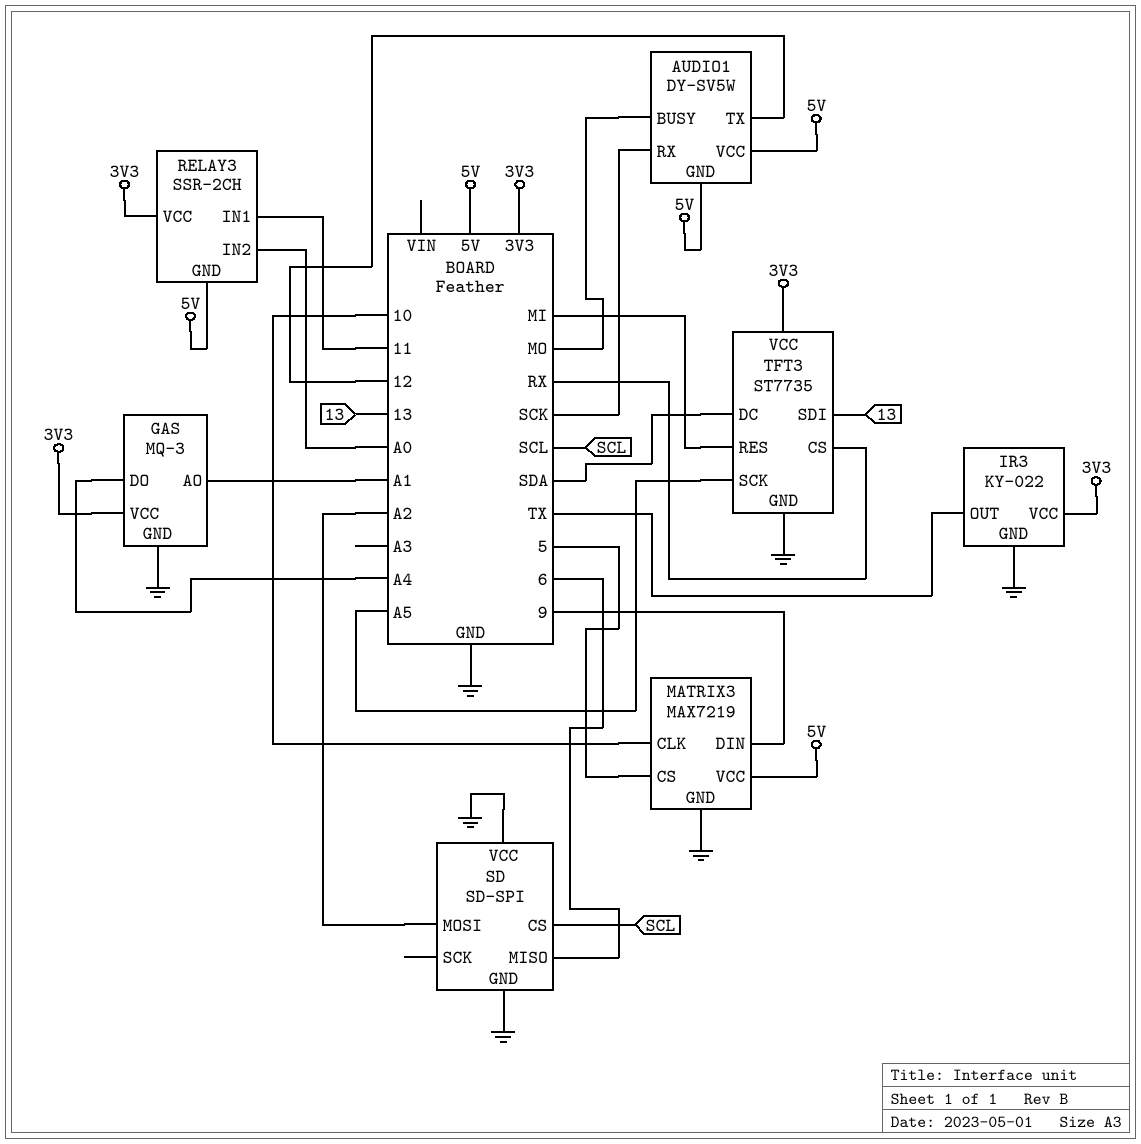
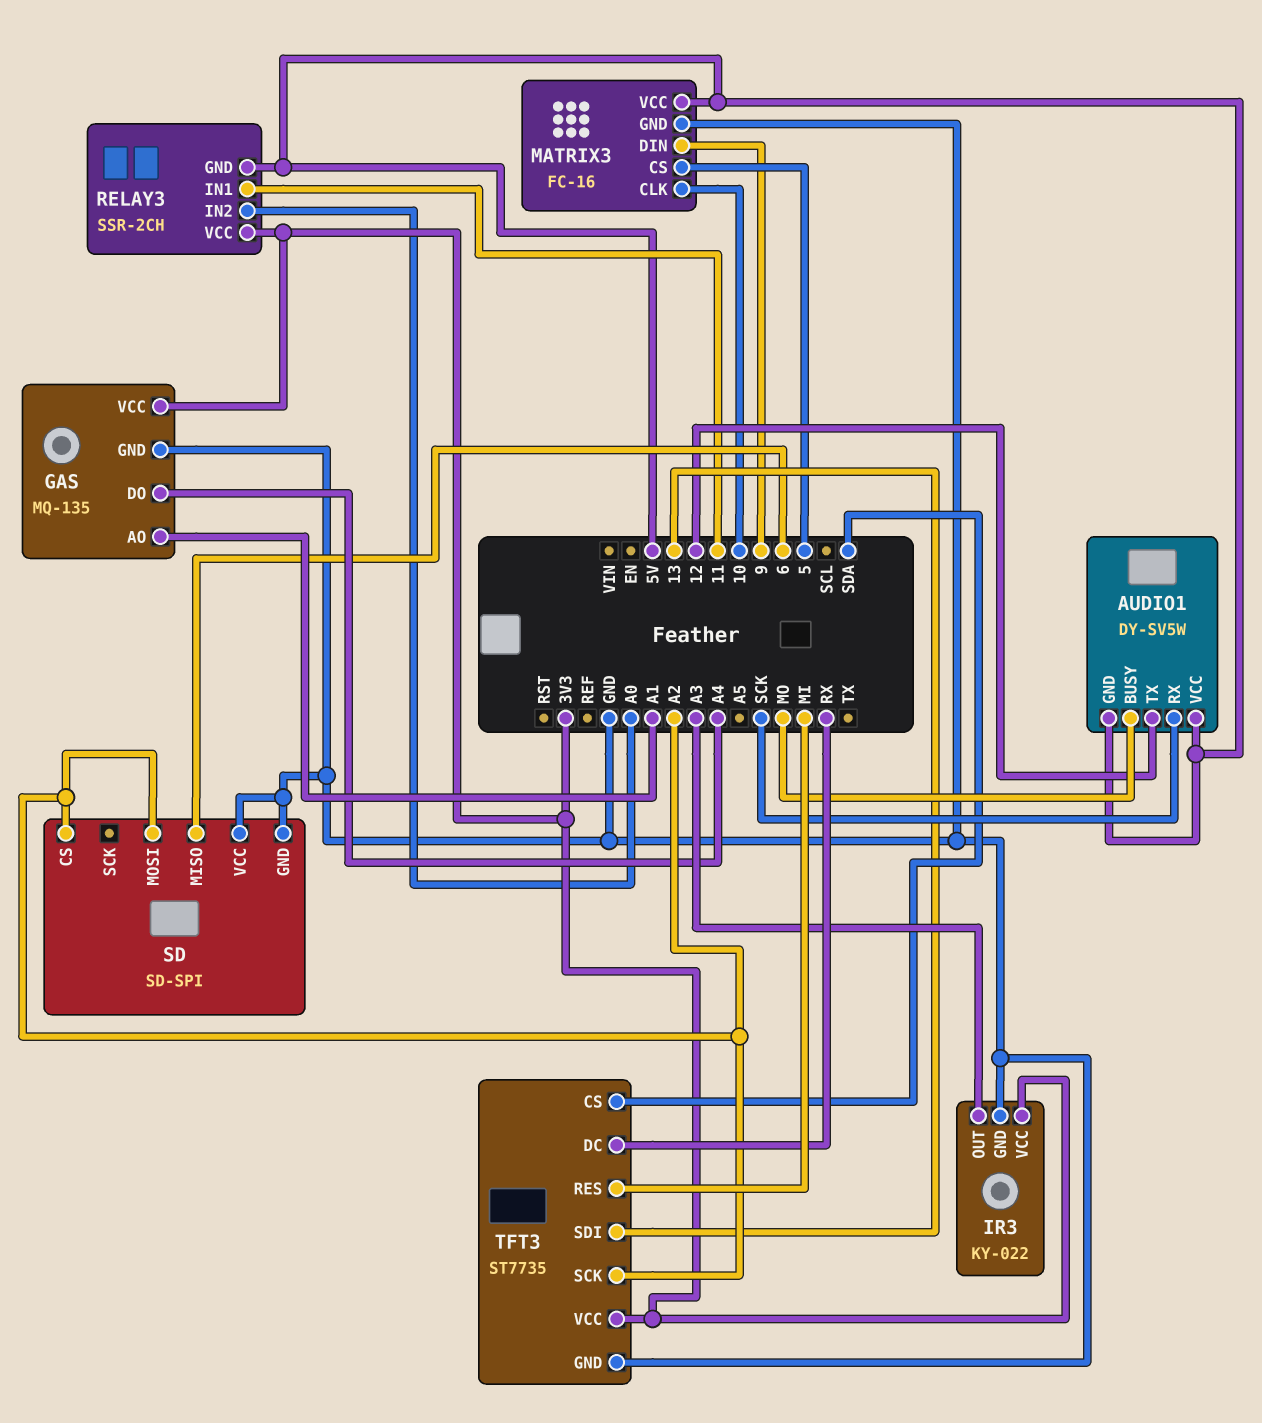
GAS: MQ-3 -> MQ-135
IR3 pin OUT: TX -> A3
MATRIX3: MAX7219 -> FC-16
SD pin CS: SCL -> A2
TFT3 pin CS: RX -> SDA
TFT3 pin DC: SDA -> RX
TFT3 pin SCK: A5 -> A2

